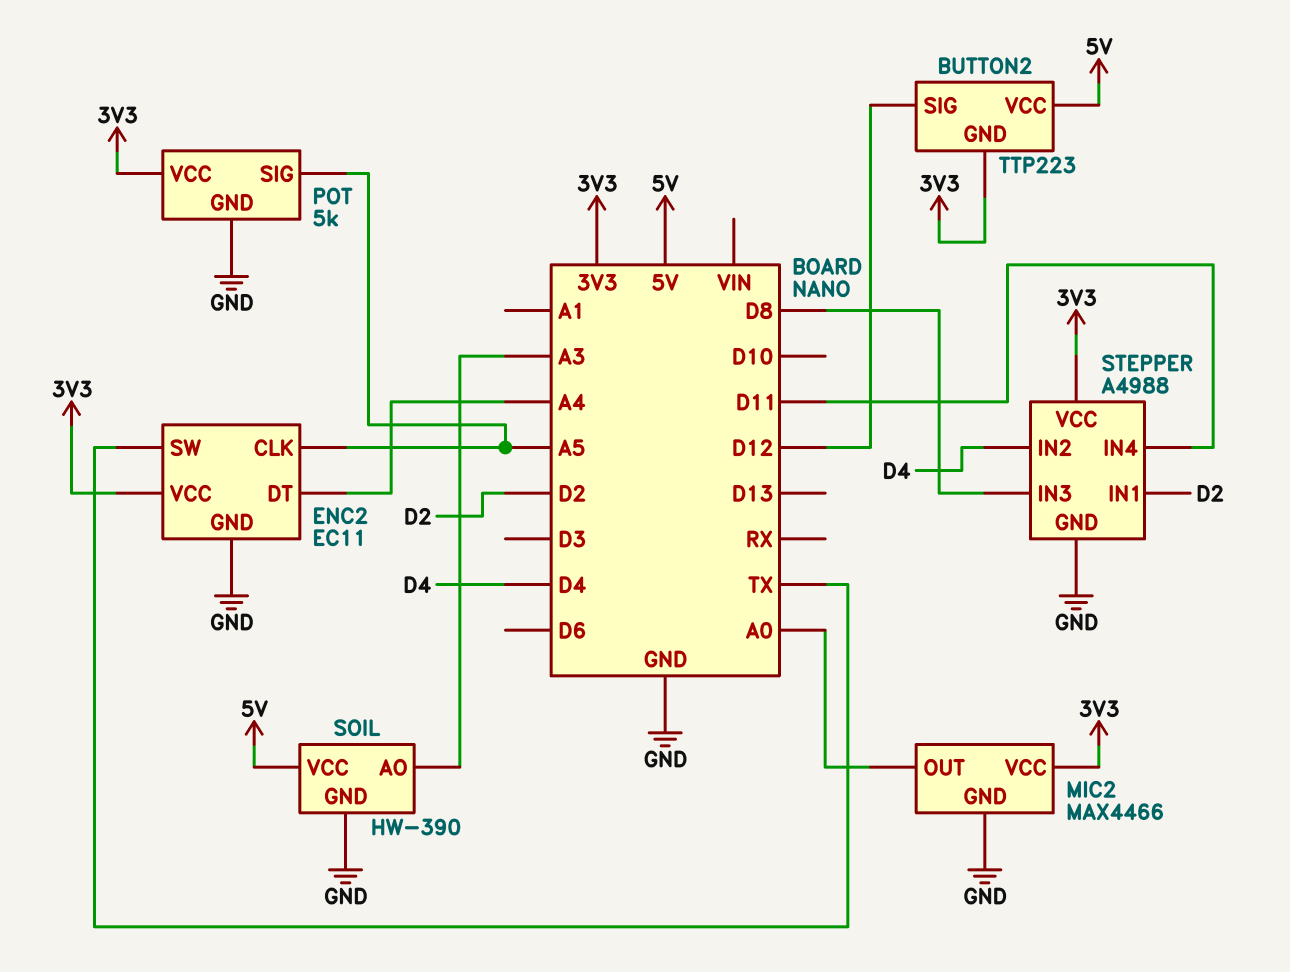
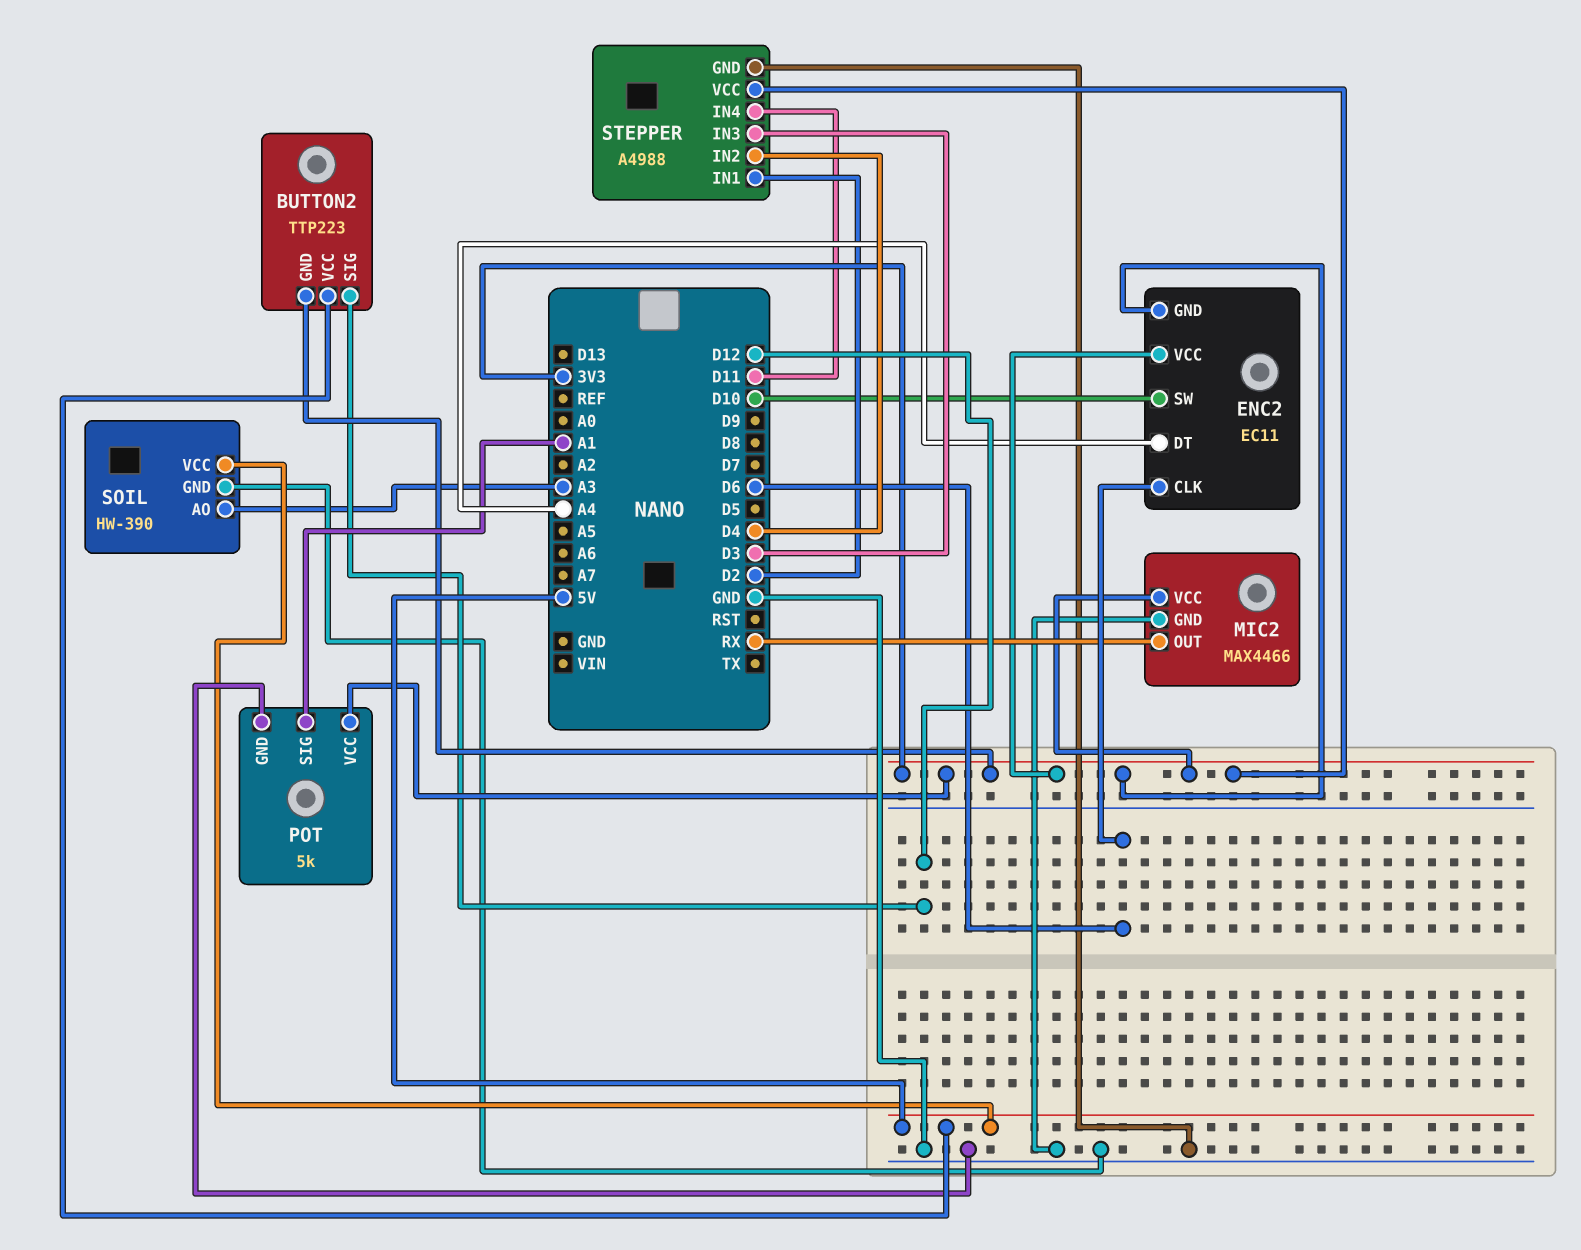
ENC2 pin CLK: A5 -> D6
ENC2 pin GND: GND -> 3V3
ENC2 pin SW: TX -> D10
MIC2 pin OUT: A0 -> RX
POT pin SIG: A5 -> A1
STEPPER pin IN3: D8 -> D3

